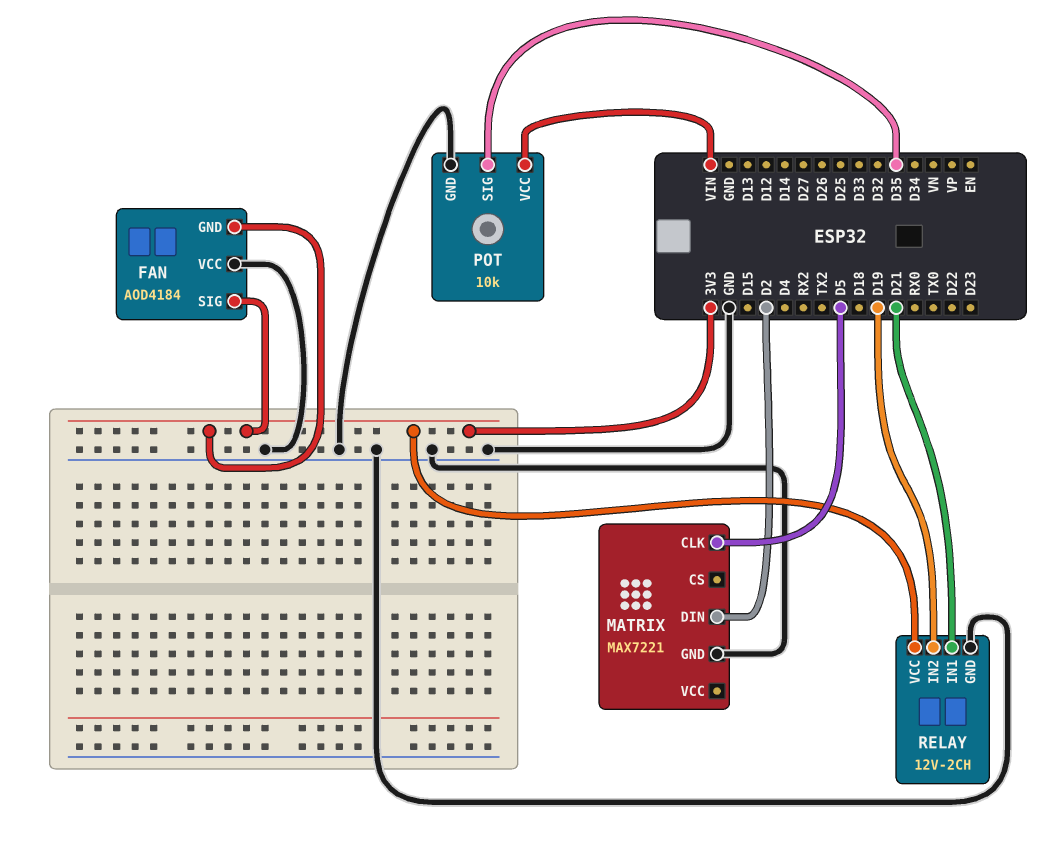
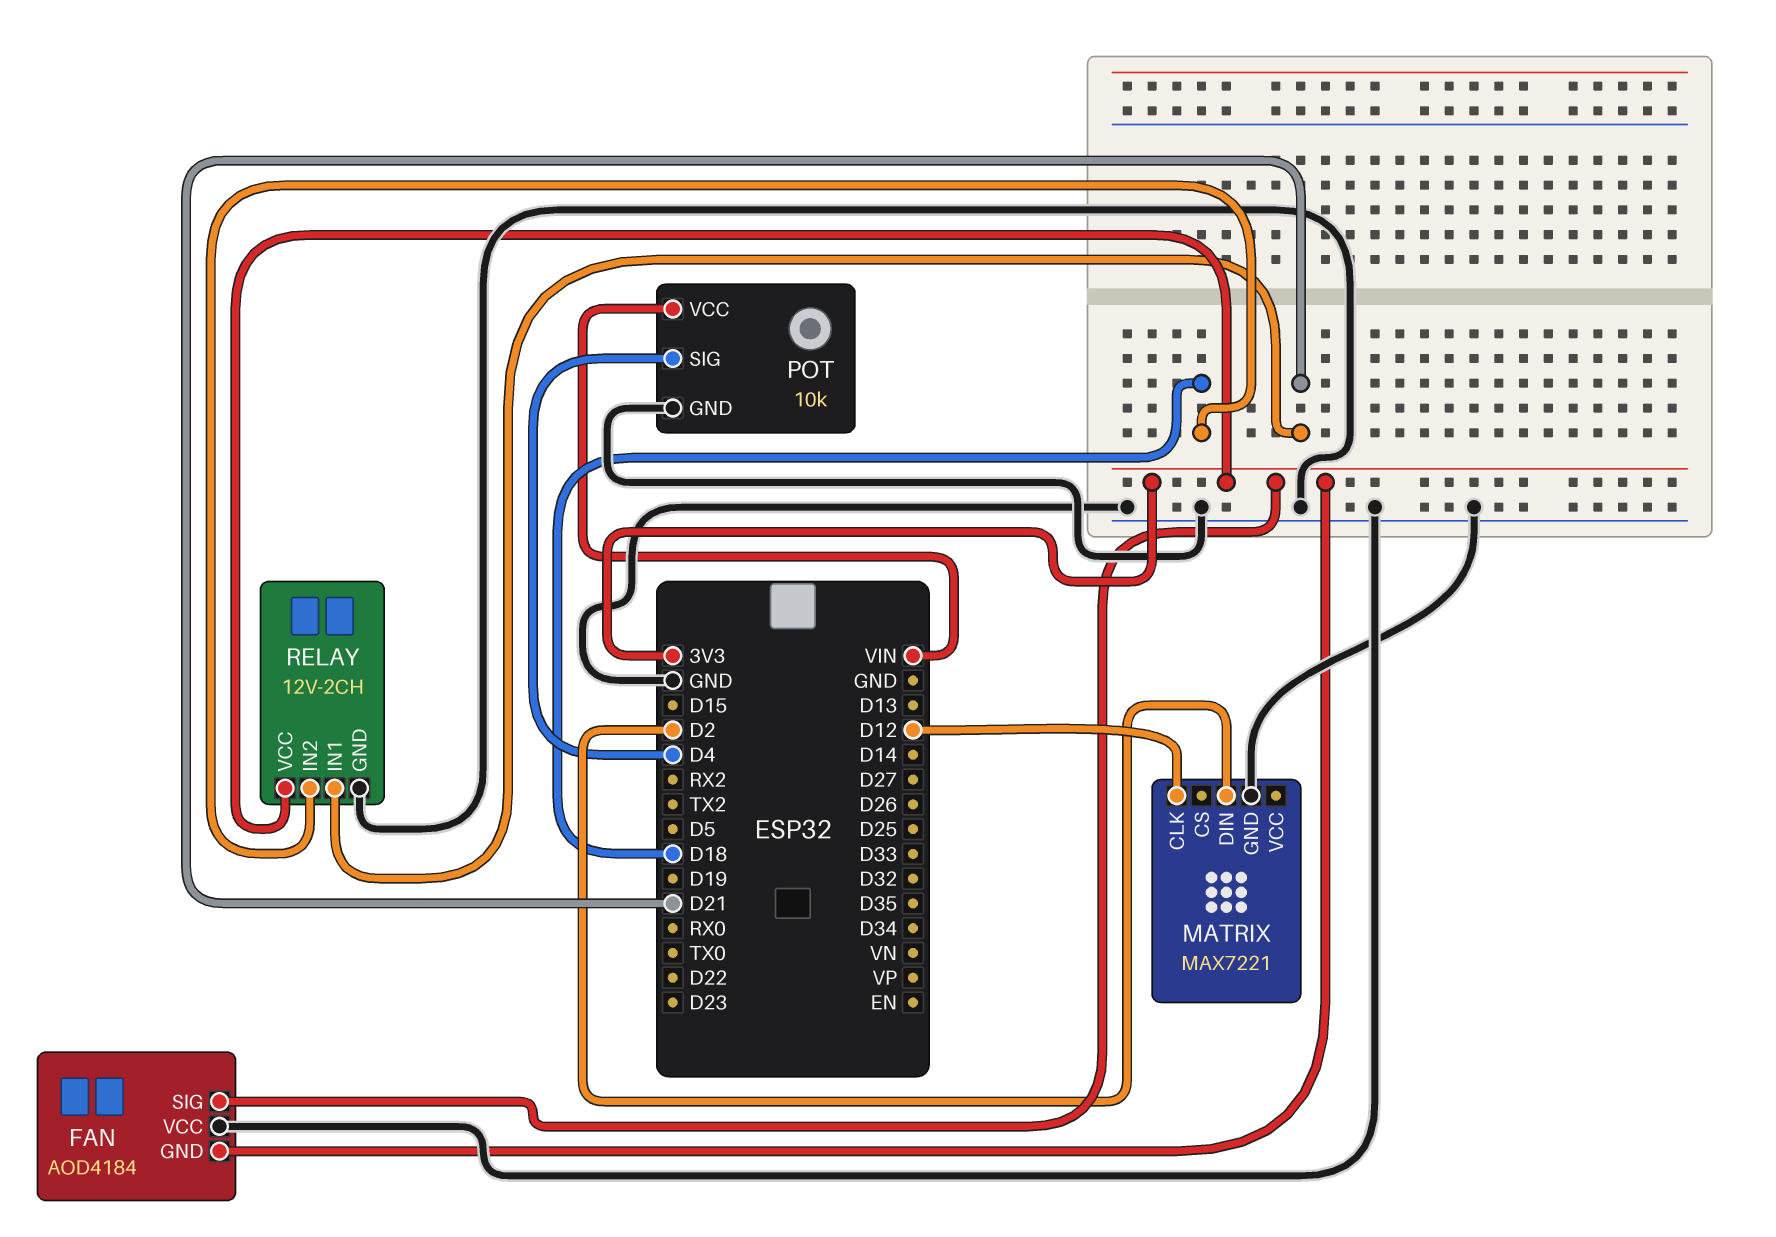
MATRIX pin CLK: D5 -> D12
POT pin SIG: D35 -> D4
RELAY pin IN2: D19 -> D18

